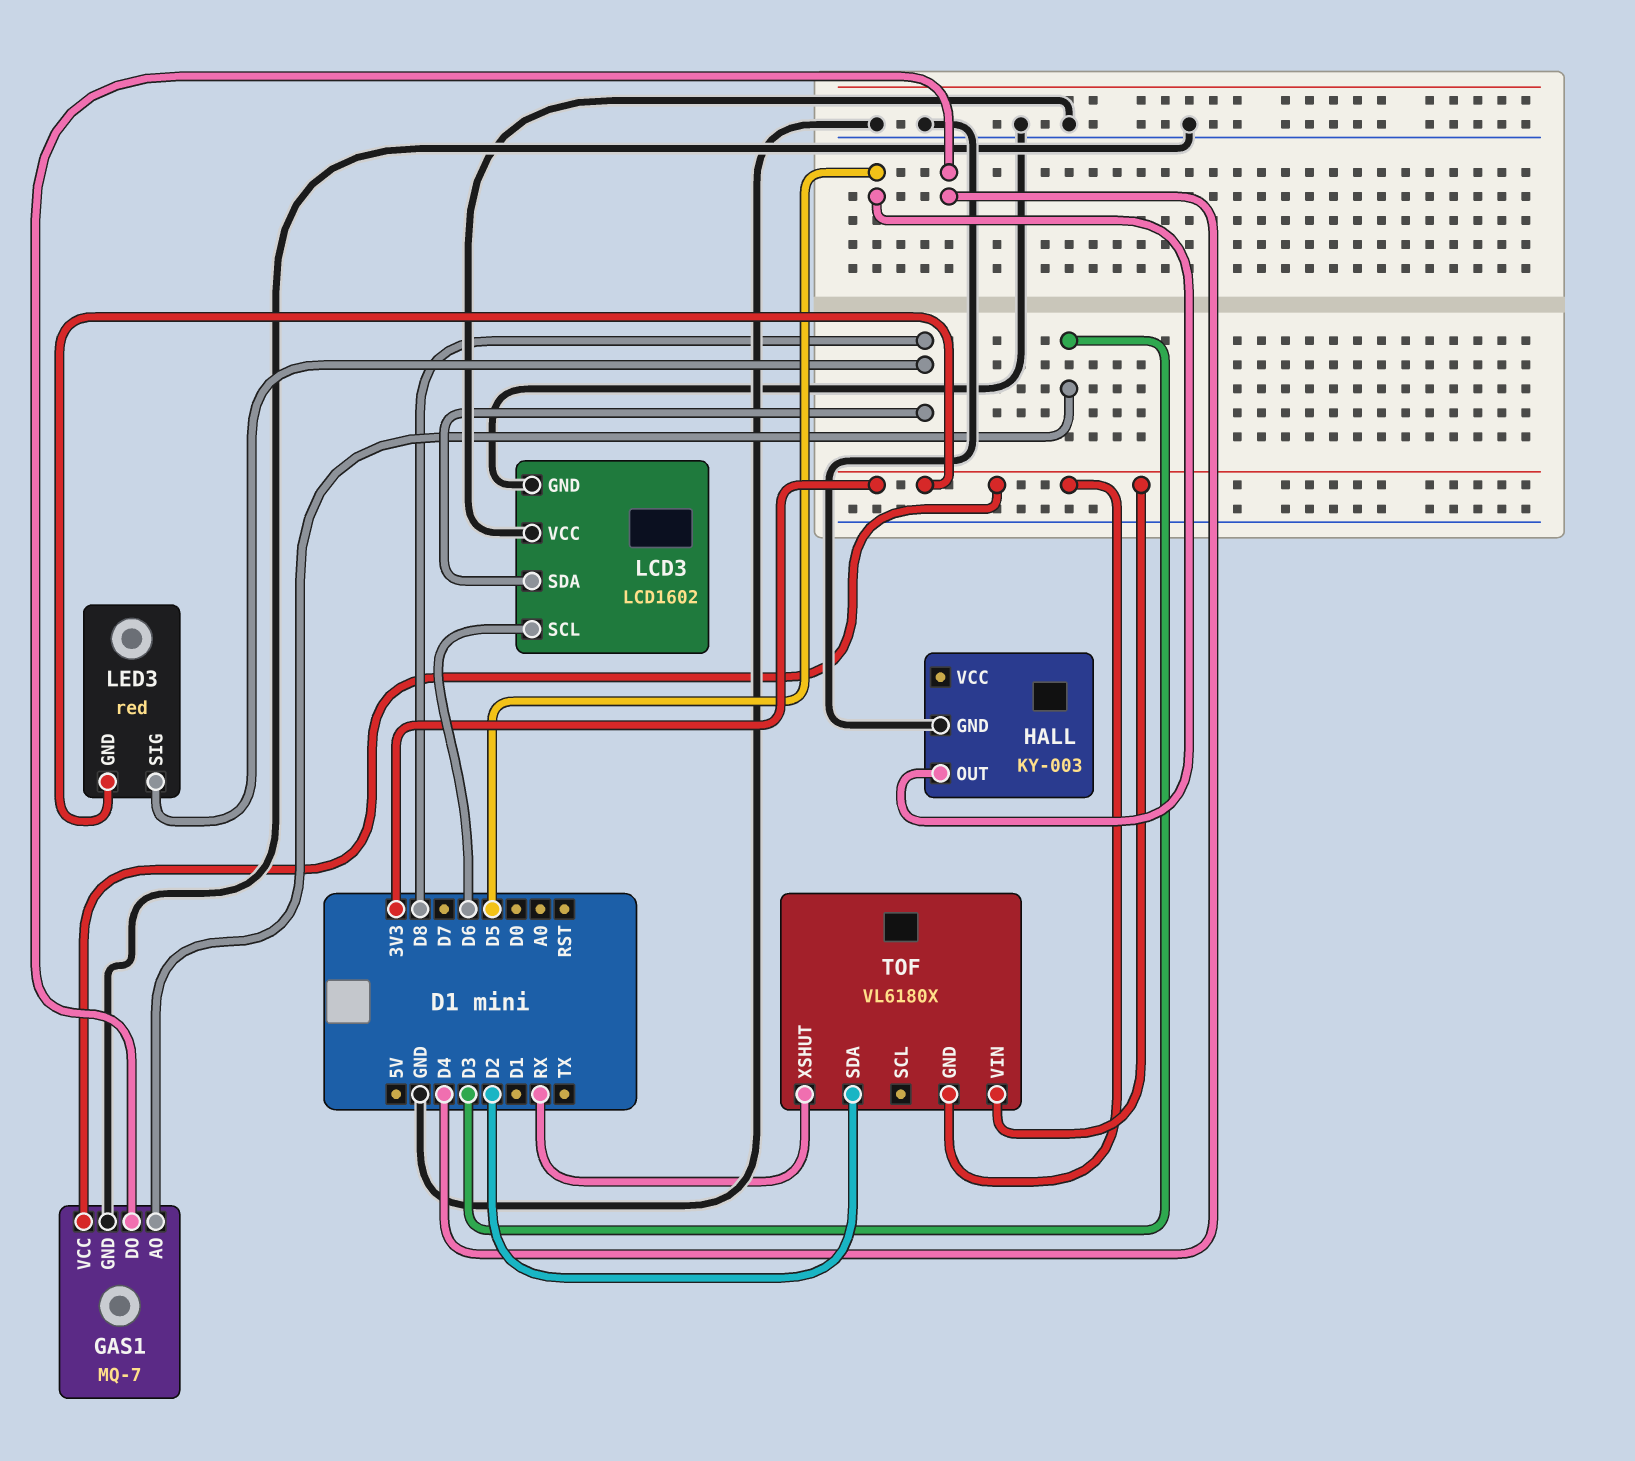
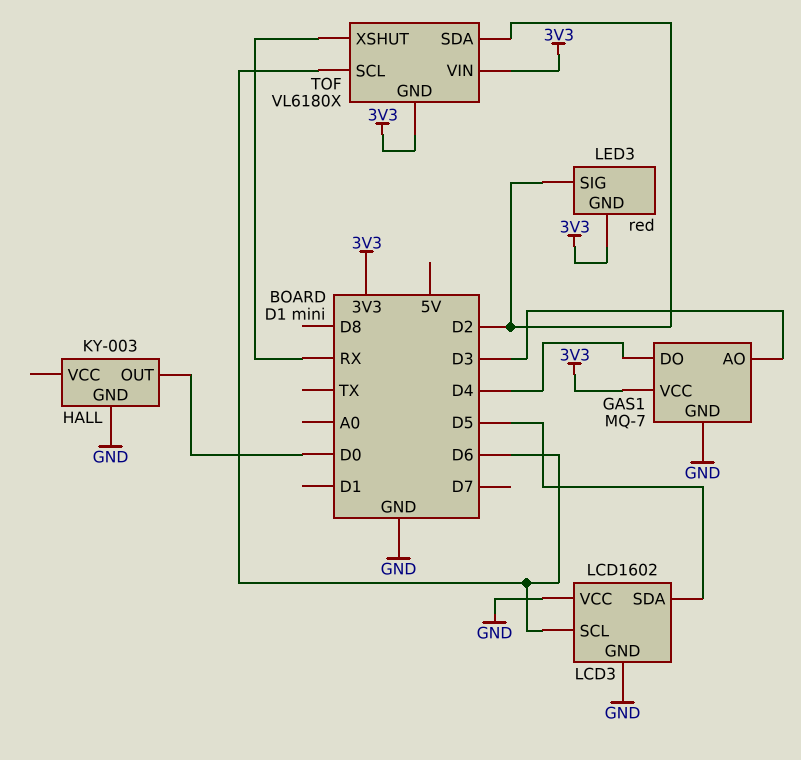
HALL pin OUT: D5 -> D0
LCD3 pin SDA: D8 -> D5
LED3 pin SIG: D8 -> D2
TOF pin SCL: none -> D6

